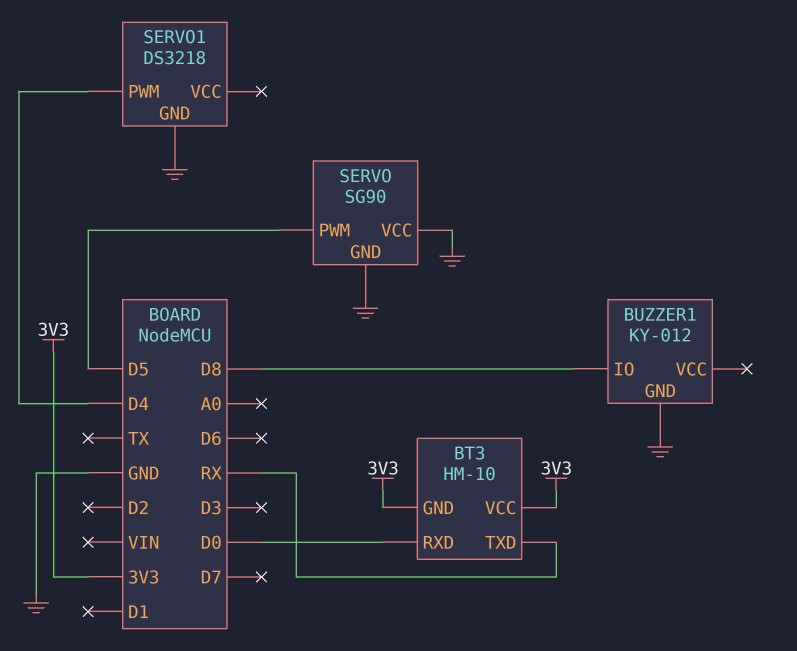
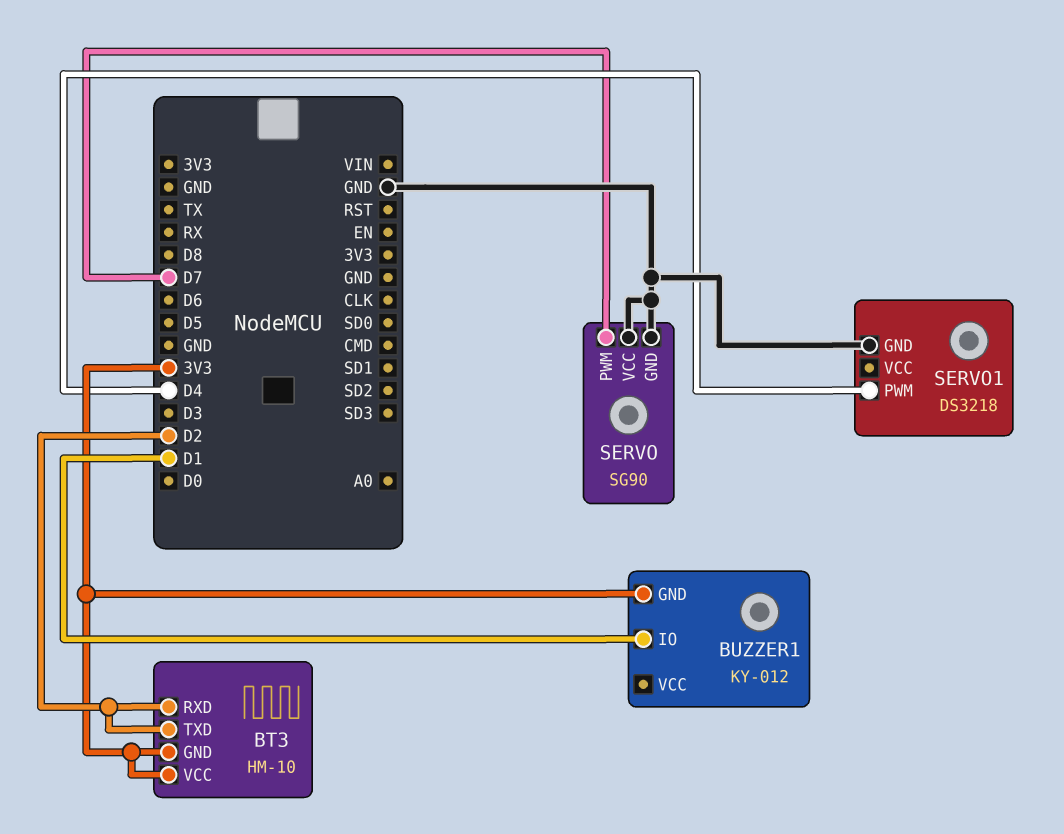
BT3 pin RXD: D0 -> D2
BT3 pin TXD: RX -> D2
BUZZER1 pin GND: GND -> 3V3
BUZZER1 pin IO: D8 -> D1
SERVO pin PWM: D5 -> D7

